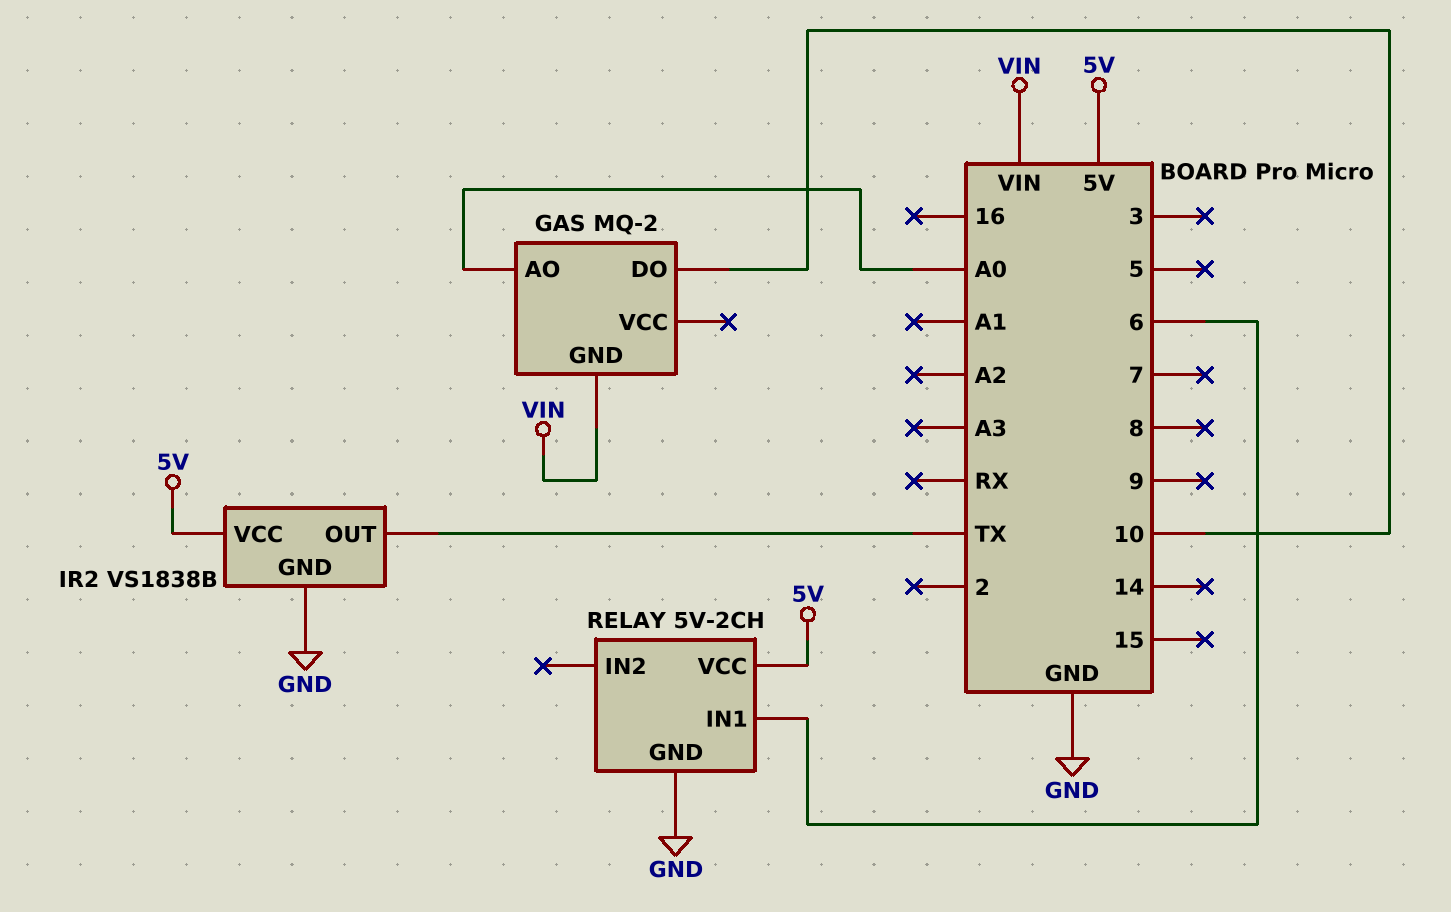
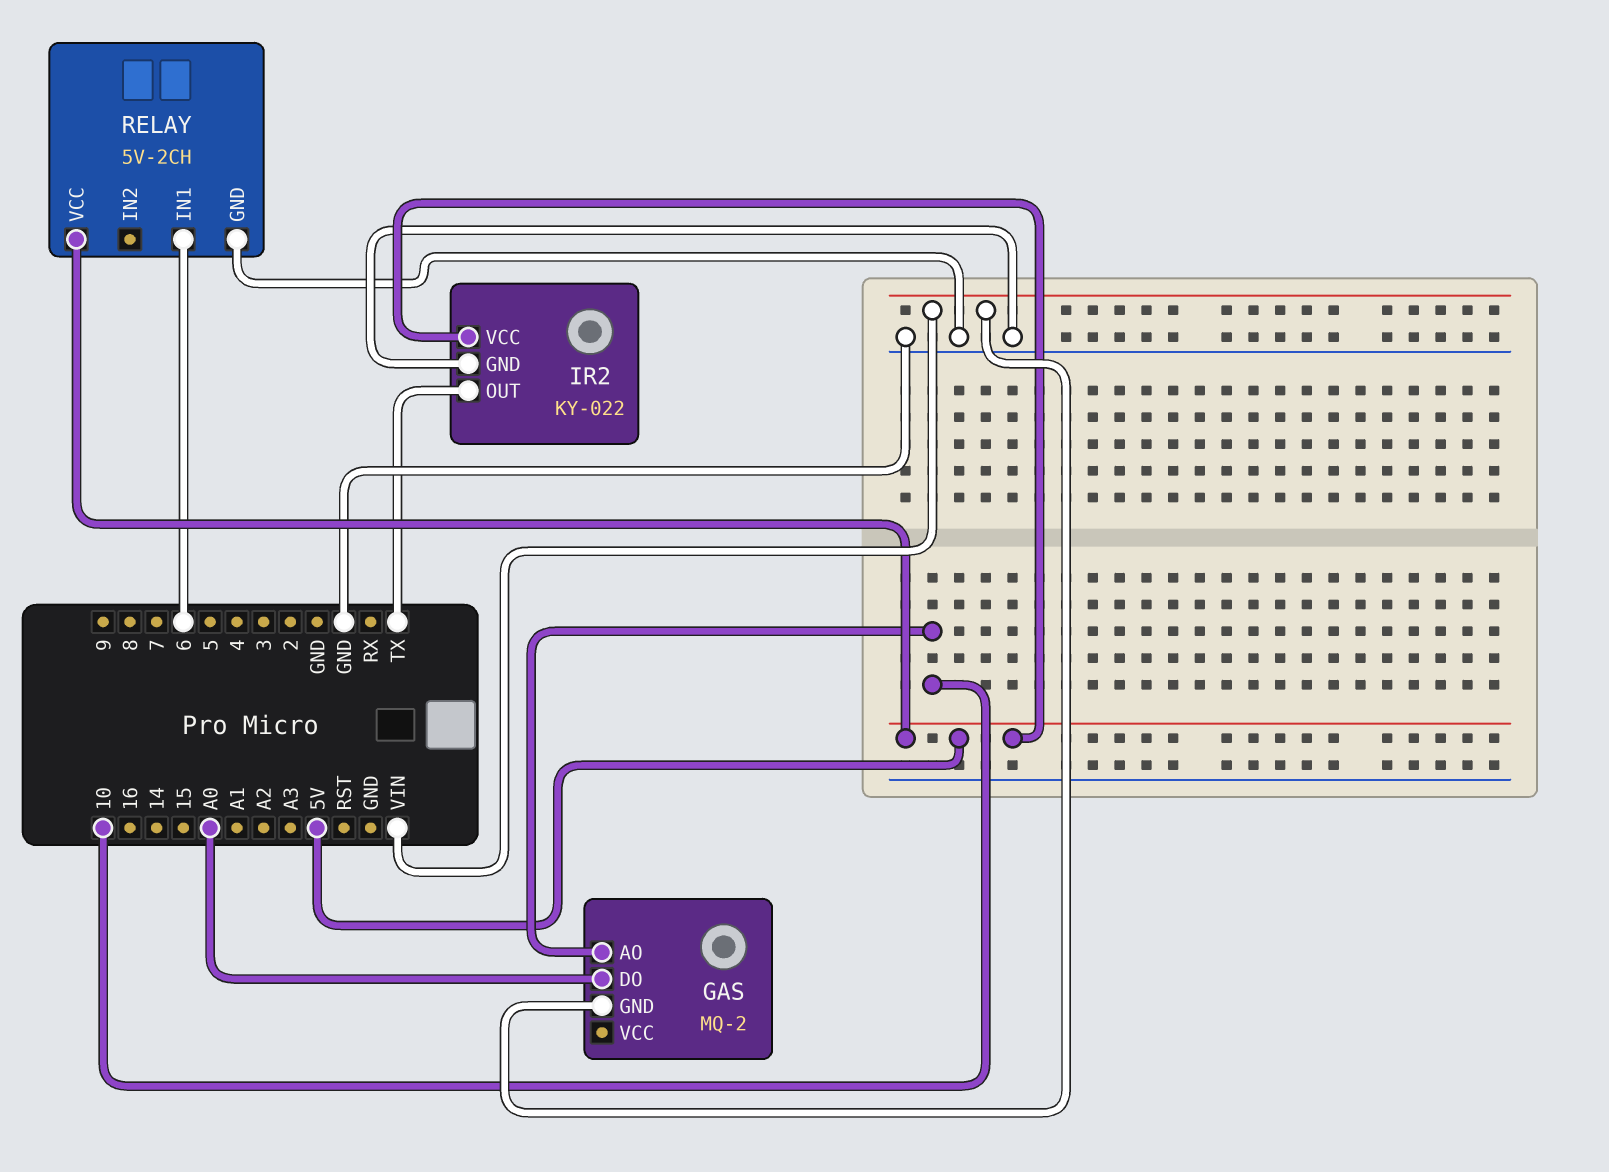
GAS pin AO: A0 -> 10
GAS pin DO: 10 -> A0
IR2: VS1838B -> KY-022

